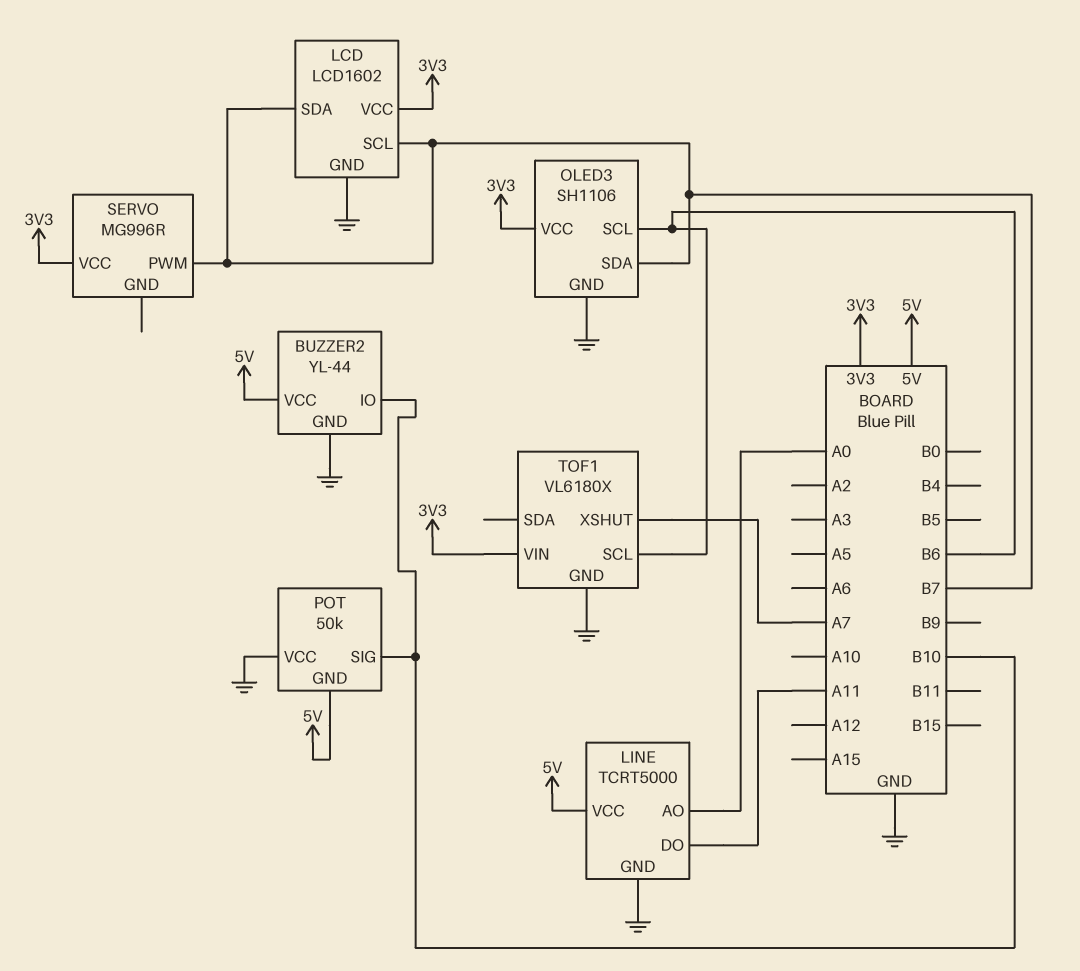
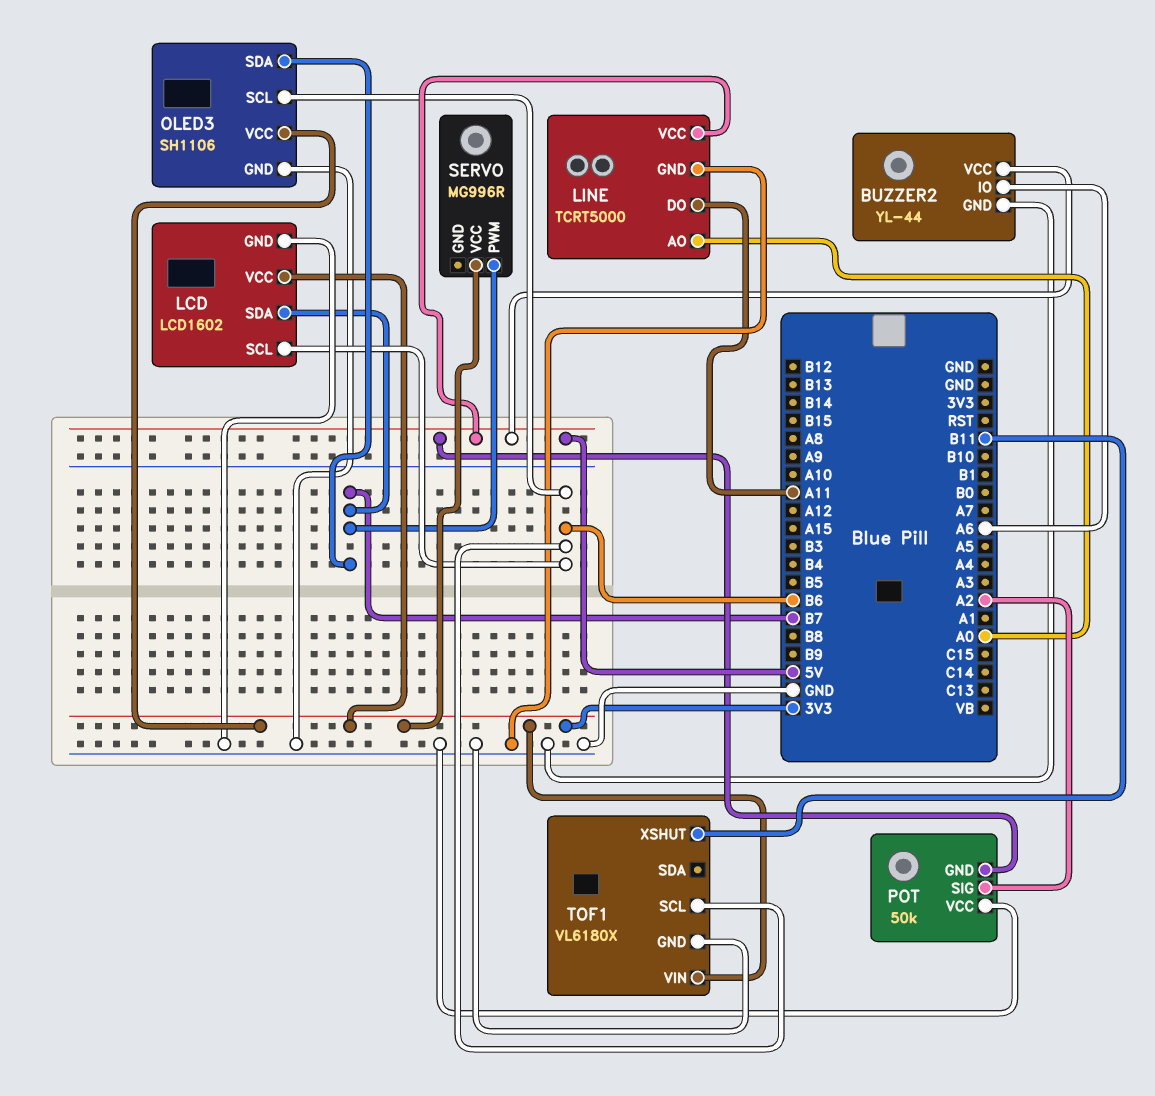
BUZZER2 pin IO: B10 -> A6
LCD pin SCL: B7 -> B6
POT pin SIG: B10 -> A2
TOF1 pin XSHUT: A7 -> B11

